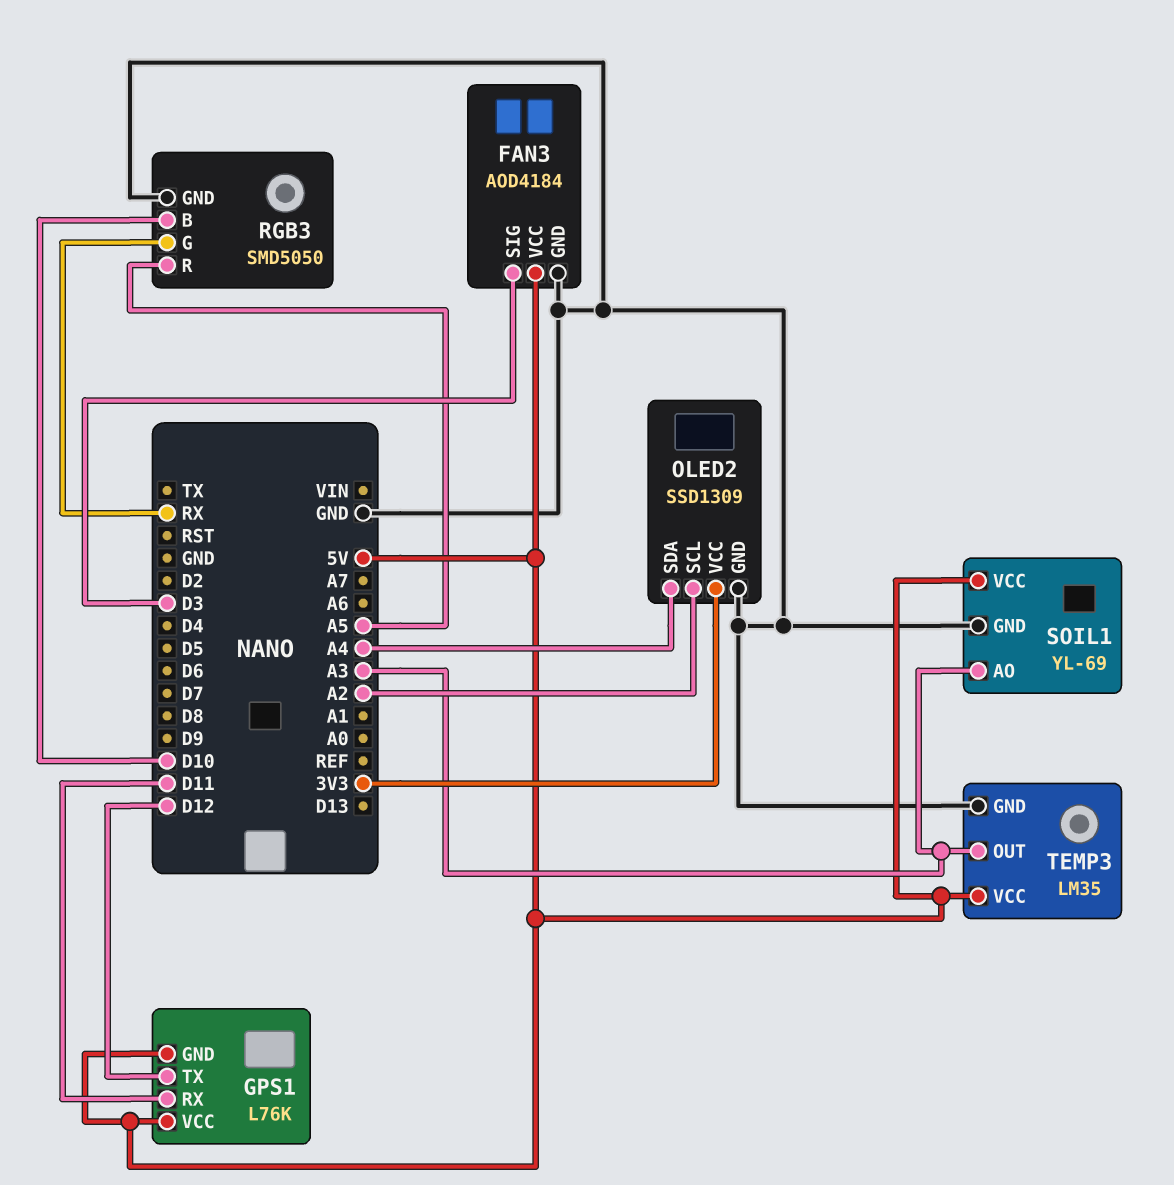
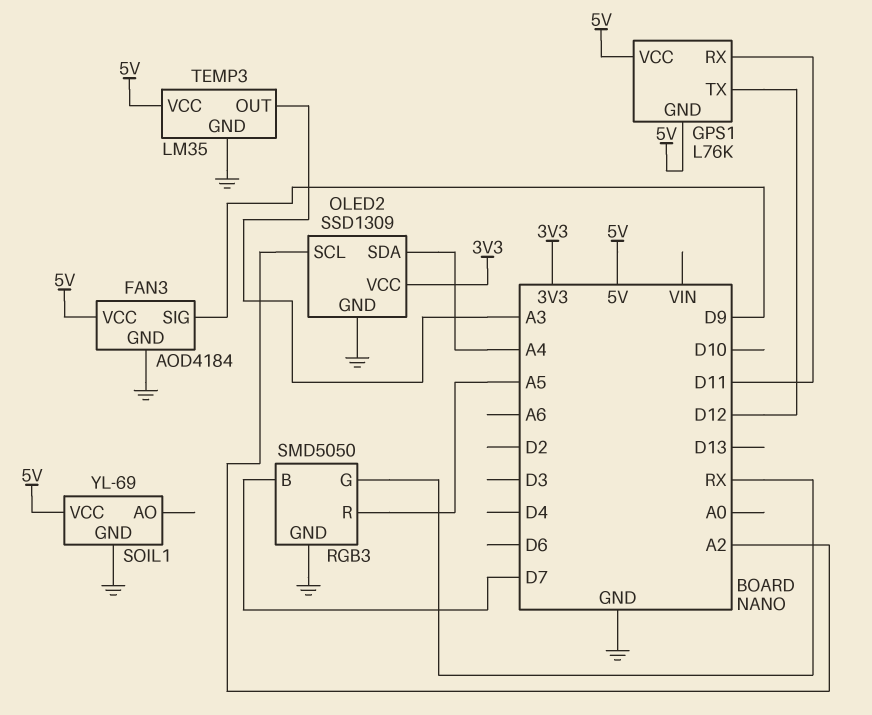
FAN3 pin SIG: D3 -> D9
RGB3 pin B: D10 -> D7
SOIL1 pin AO: A3 -> none

